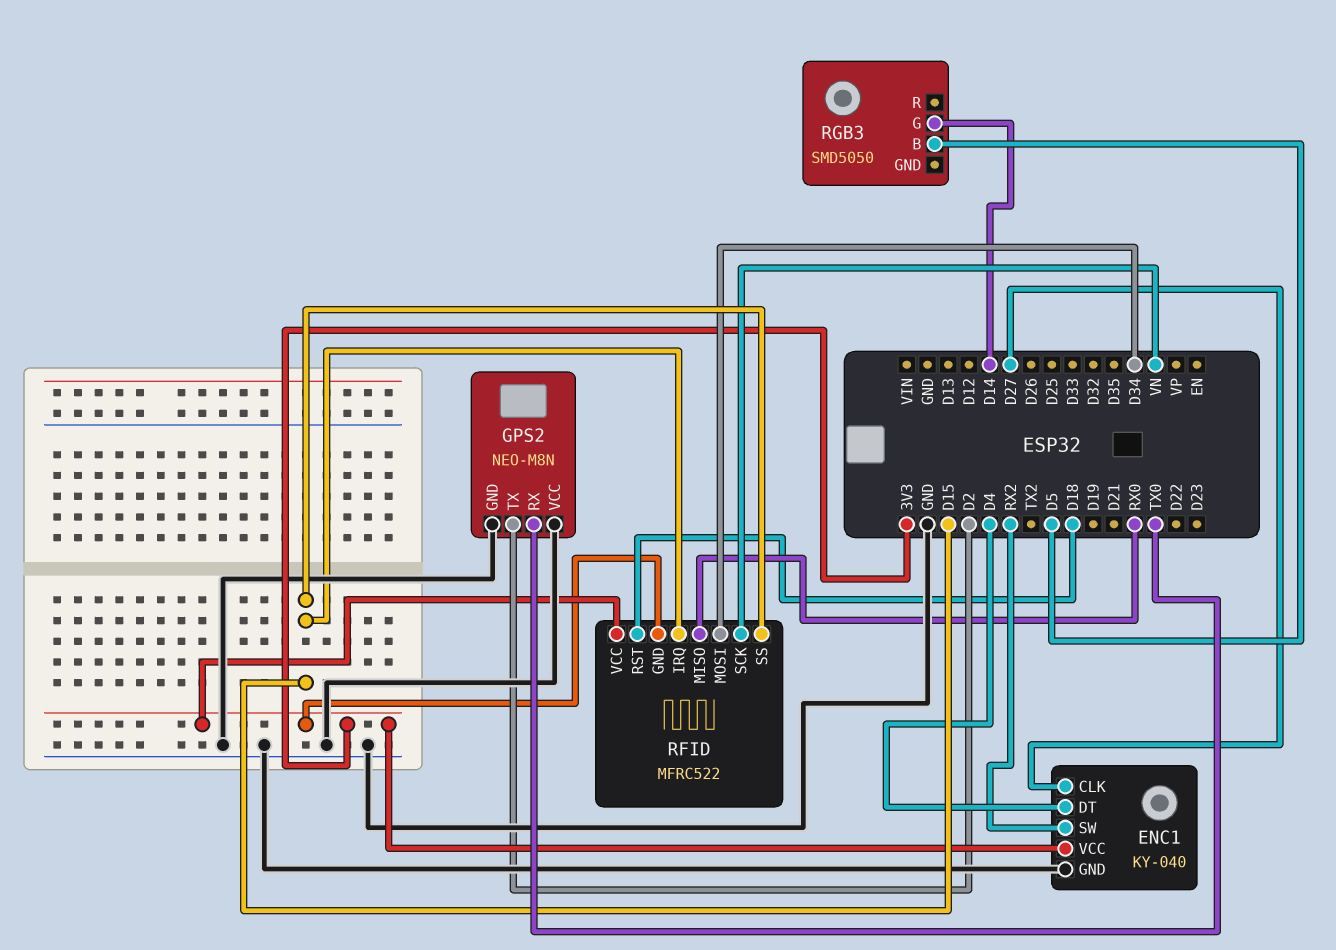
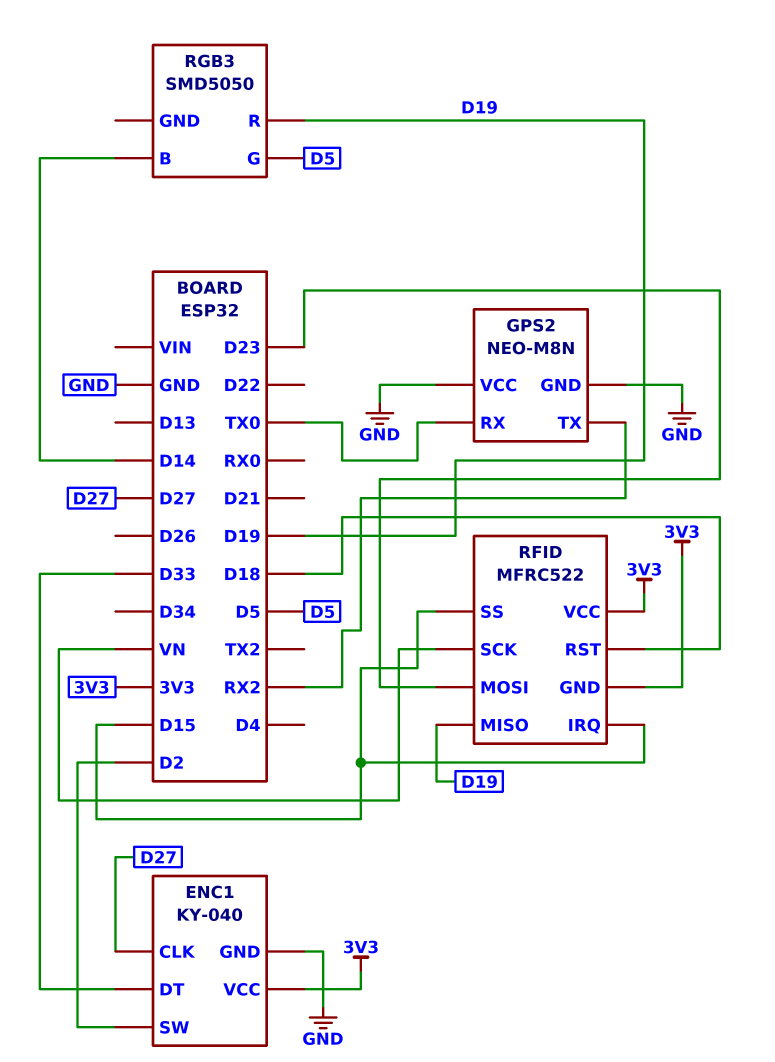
ENC1 pin DT: D4 -> D33
ENC1 pin SW: RX2 -> D2
GPS2 pin TX: D2 -> RX2
RFID pin MISO: RX0 -> D19
RFID pin MOSI: D34 -> D23
RGB3 pin B: D5 -> D14
RGB3 pin G: D14 -> D5
RGB3 pin R: none -> D19

